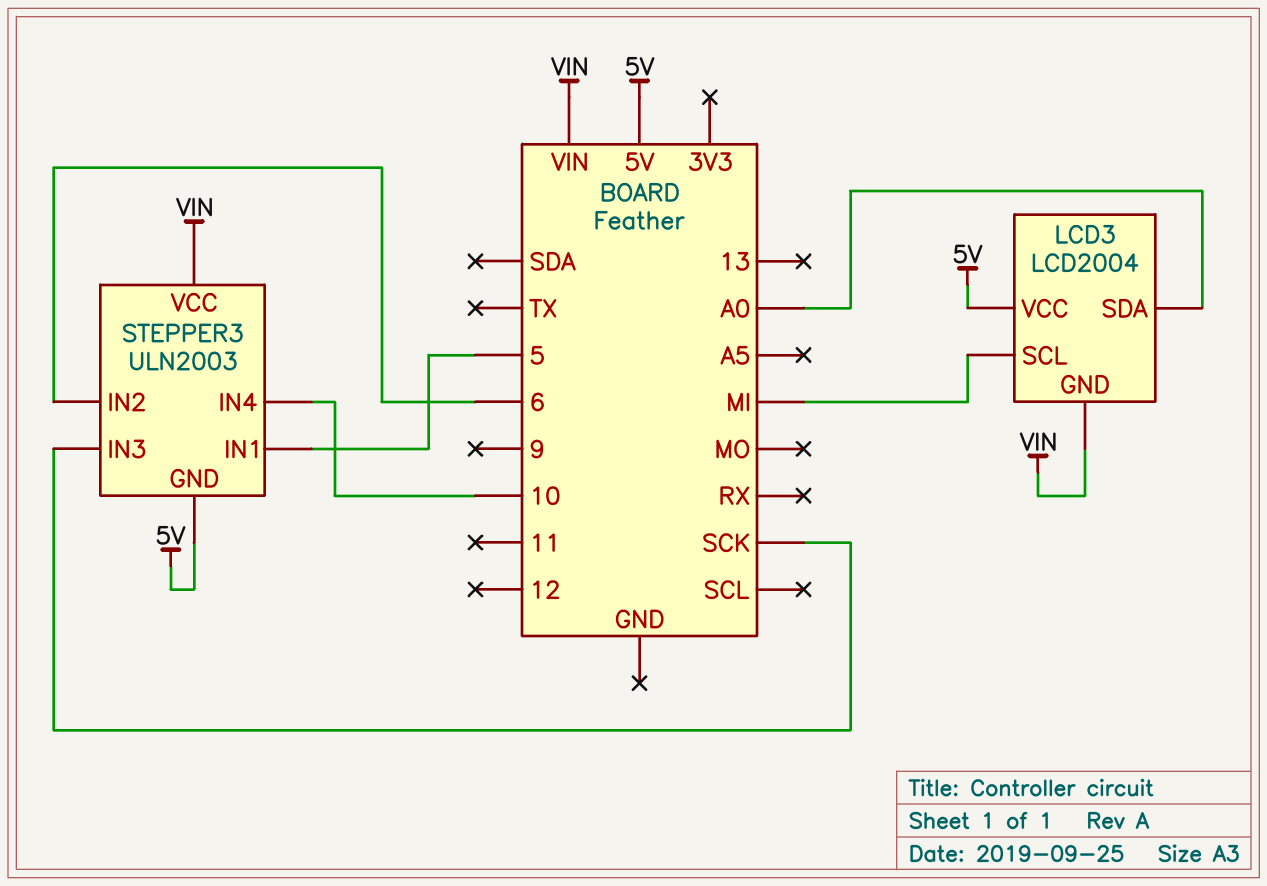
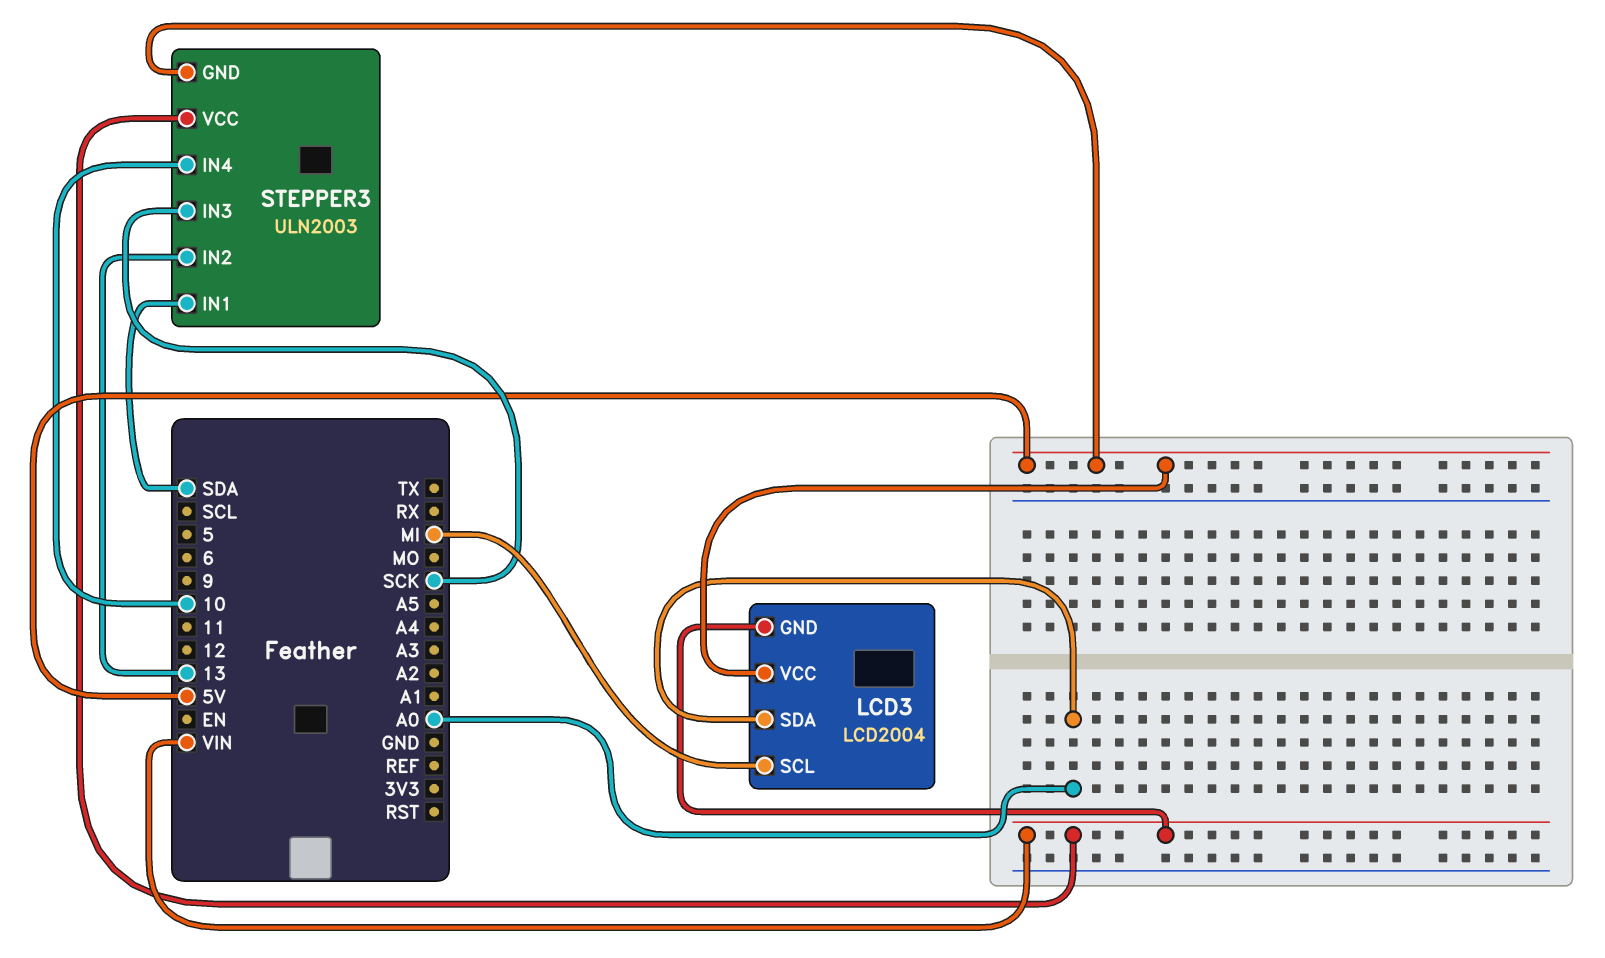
STEPPER3 pin IN1: 5 -> SDA
STEPPER3 pin IN2: 6 -> 13

